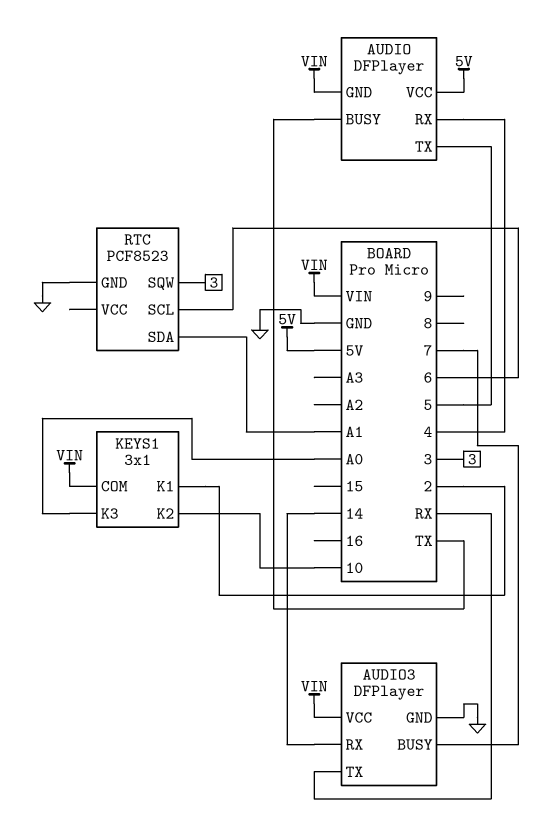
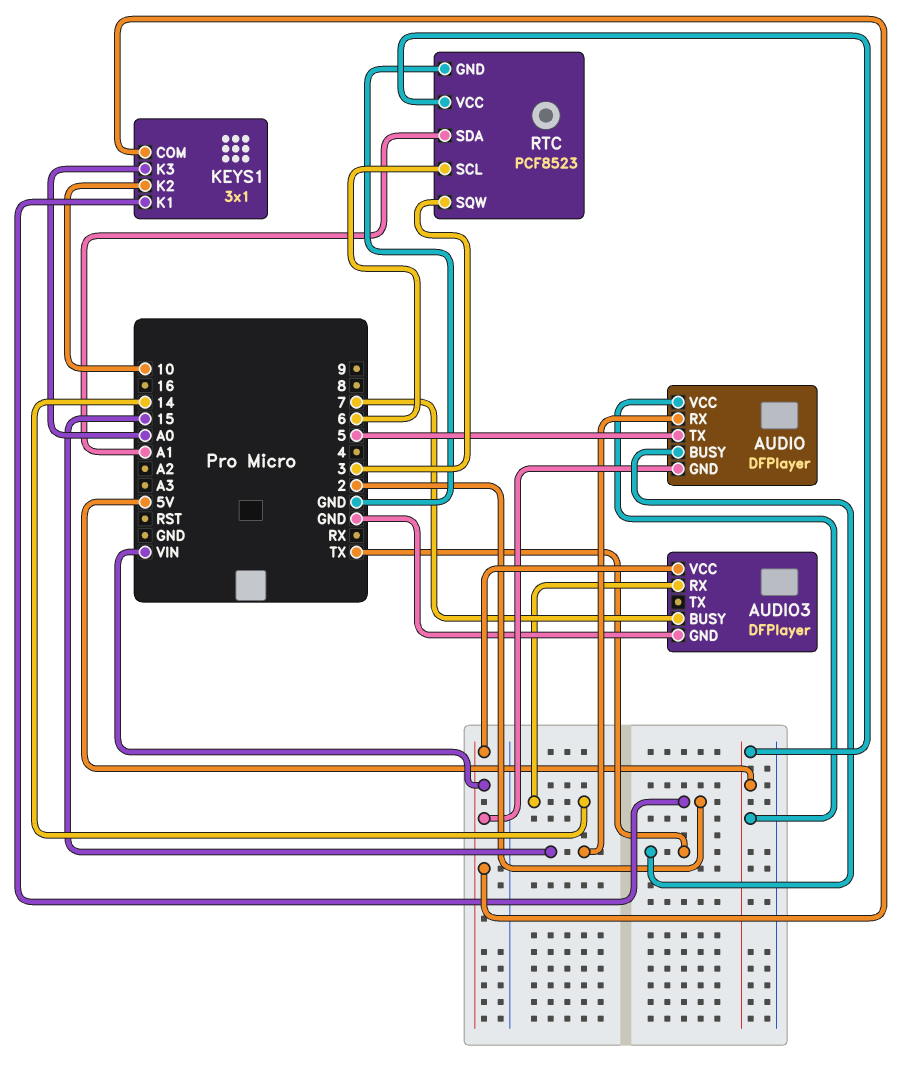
AUDIO pin RX: 4 -> 15
AUDIO3 pin TX: RX -> none
RTC pin VCC: none -> 5V

